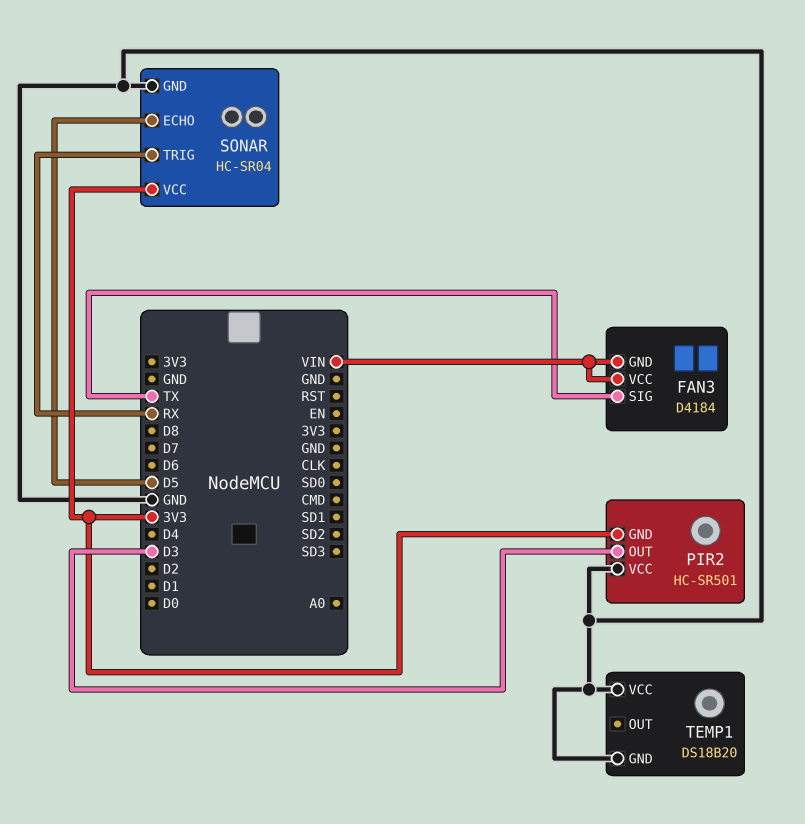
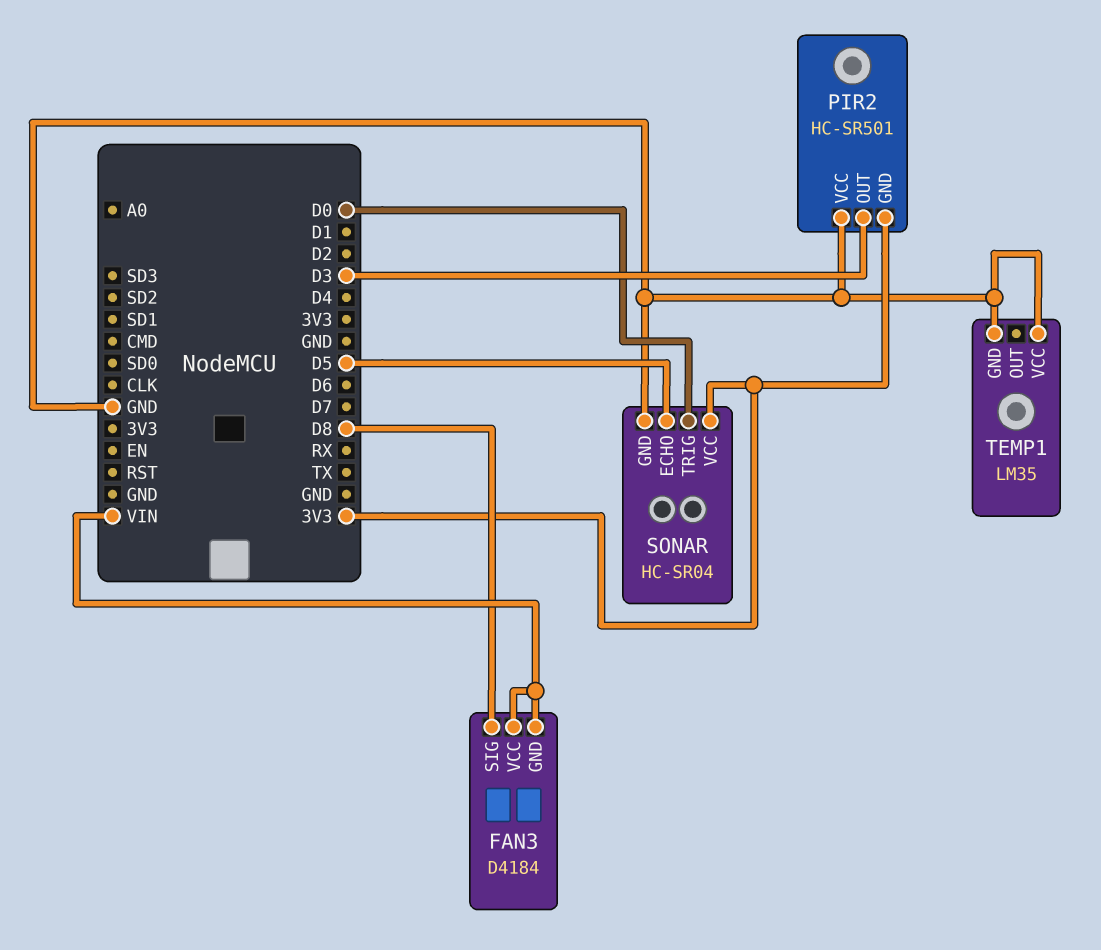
FAN3 pin SIG: TX -> D8
SONAR pin TRIG: RX -> D0
TEMP1: DS18B20 -> LM35

